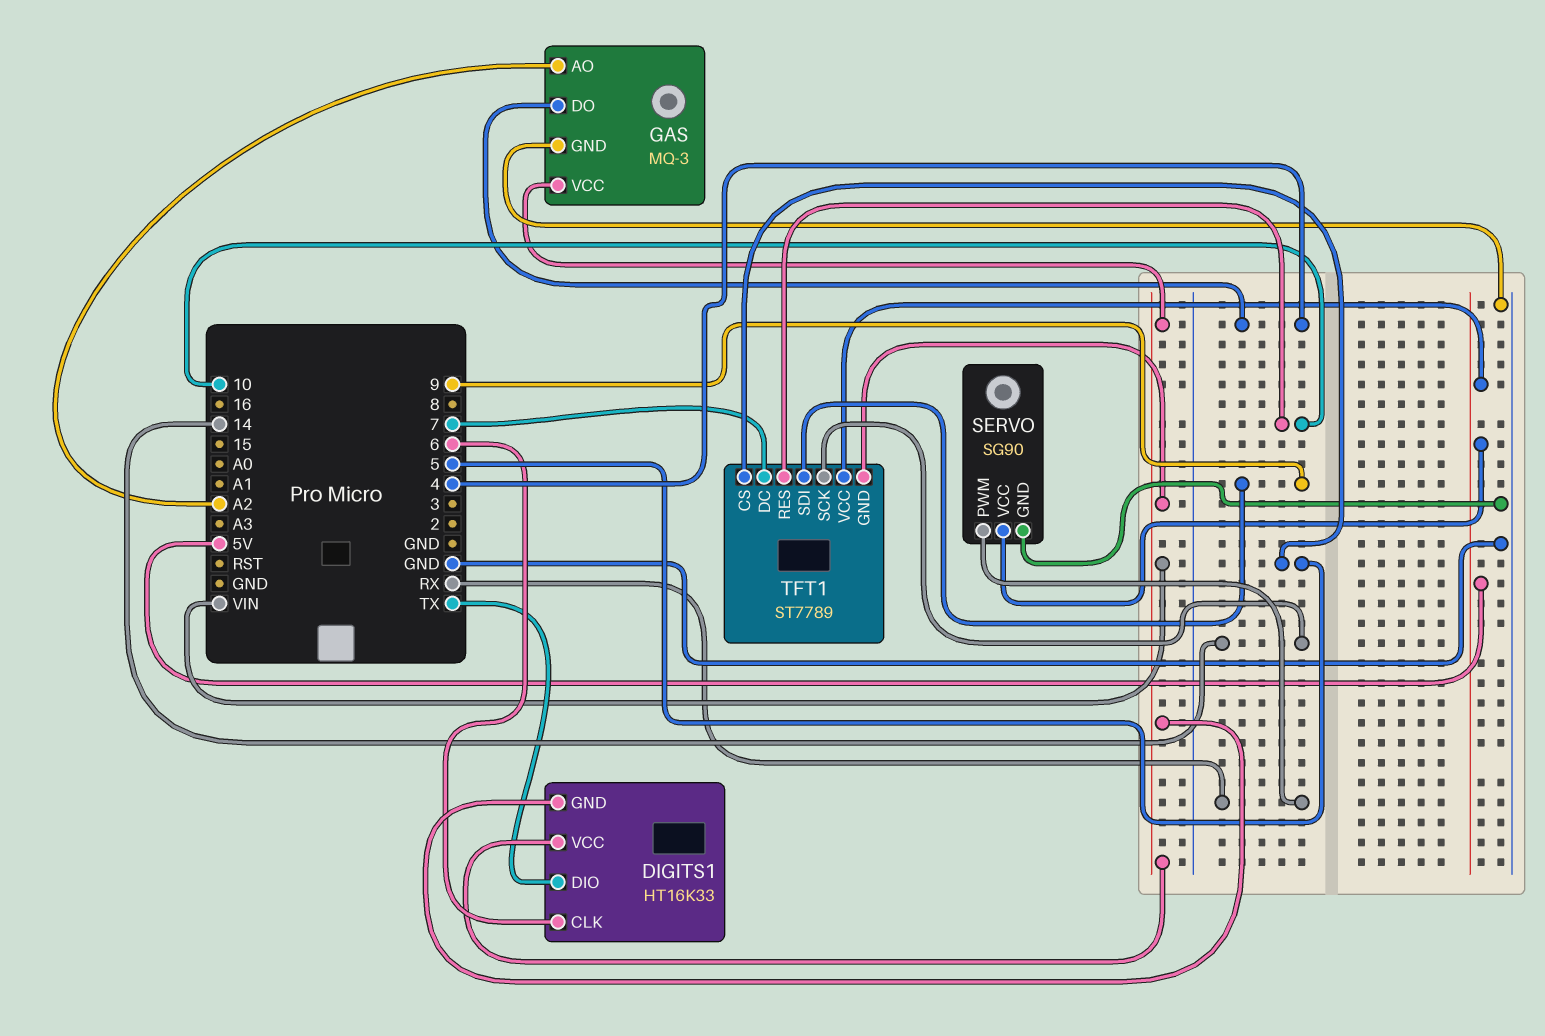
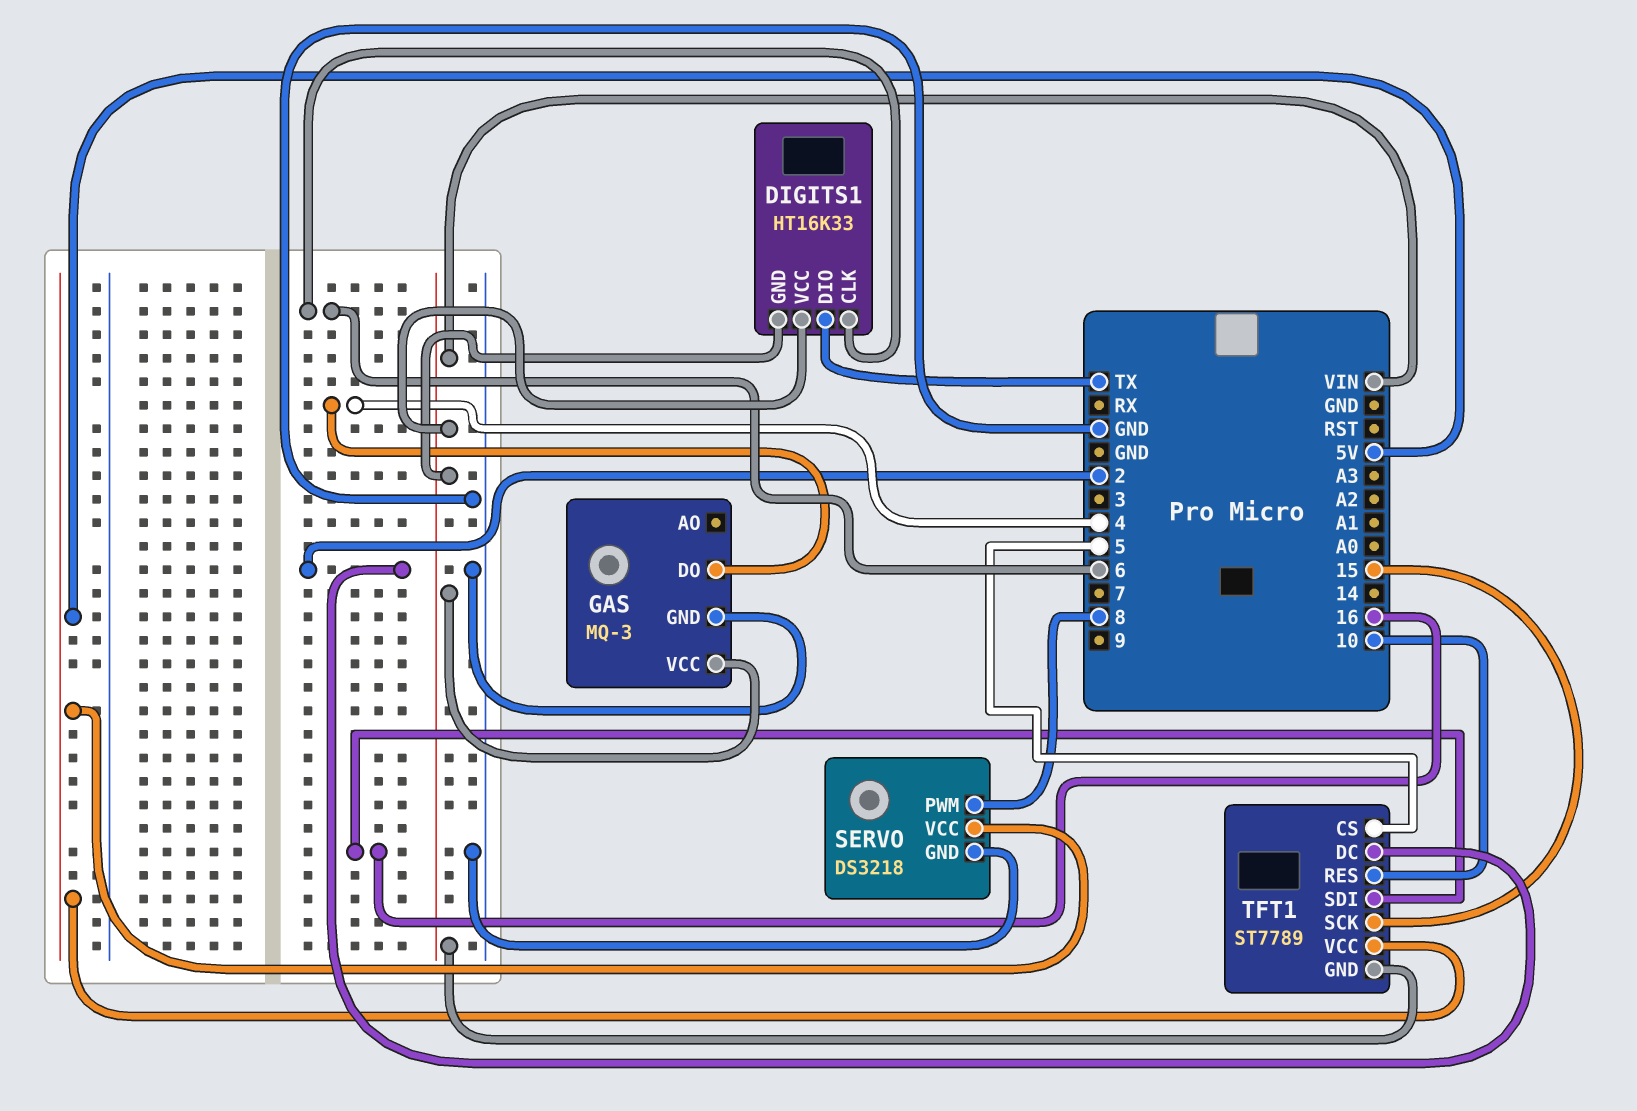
GAS pin AO: A2 -> none
SERVO: SG90 -> DS3218
SERVO pin PWM: RX -> 8
TFT1 pin DC: 7 -> 2
TFT1 pin SCK: 14 -> 15
TFT1 pin SDI: 9 -> 16

